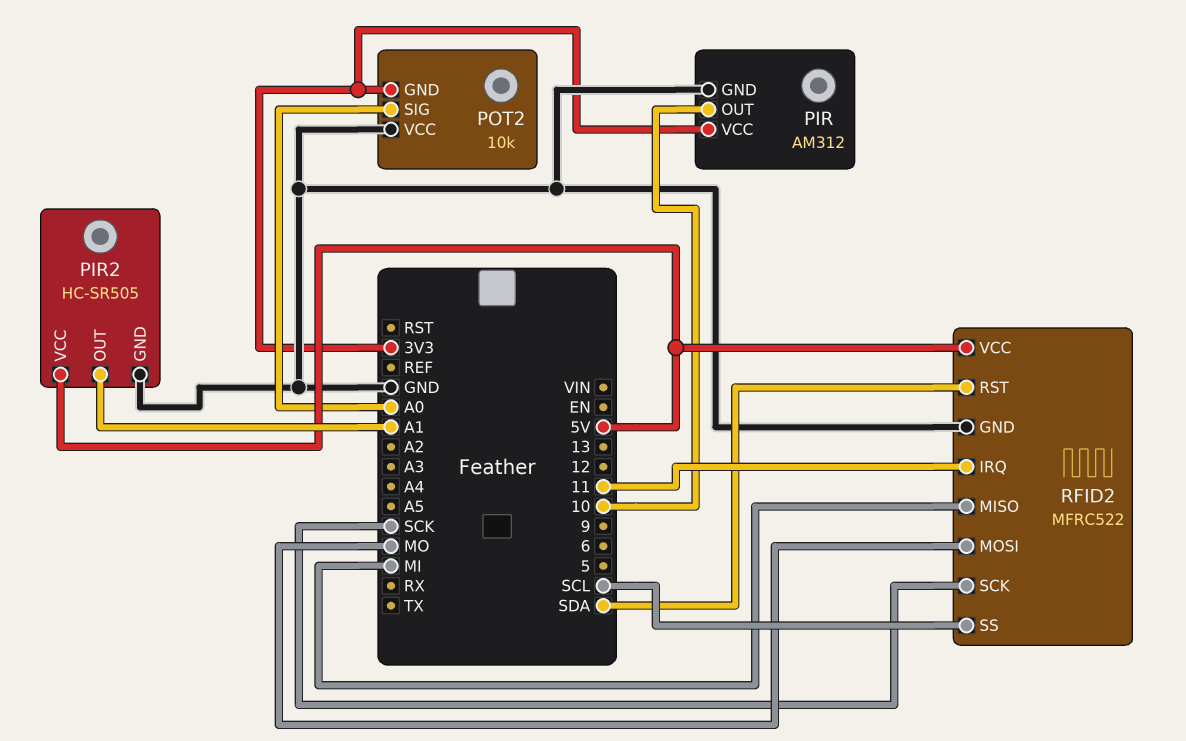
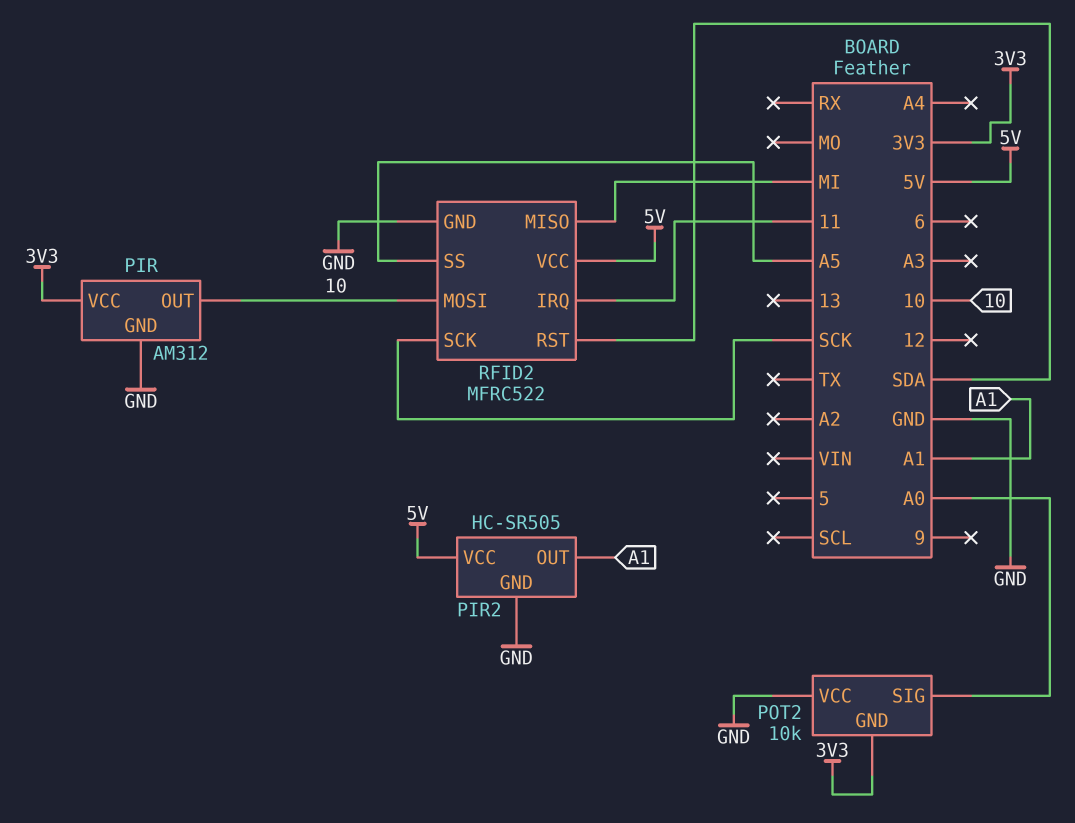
RFID2 pin MOSI: MO -> 10
RFID2 pin SS: SCL -> A5

